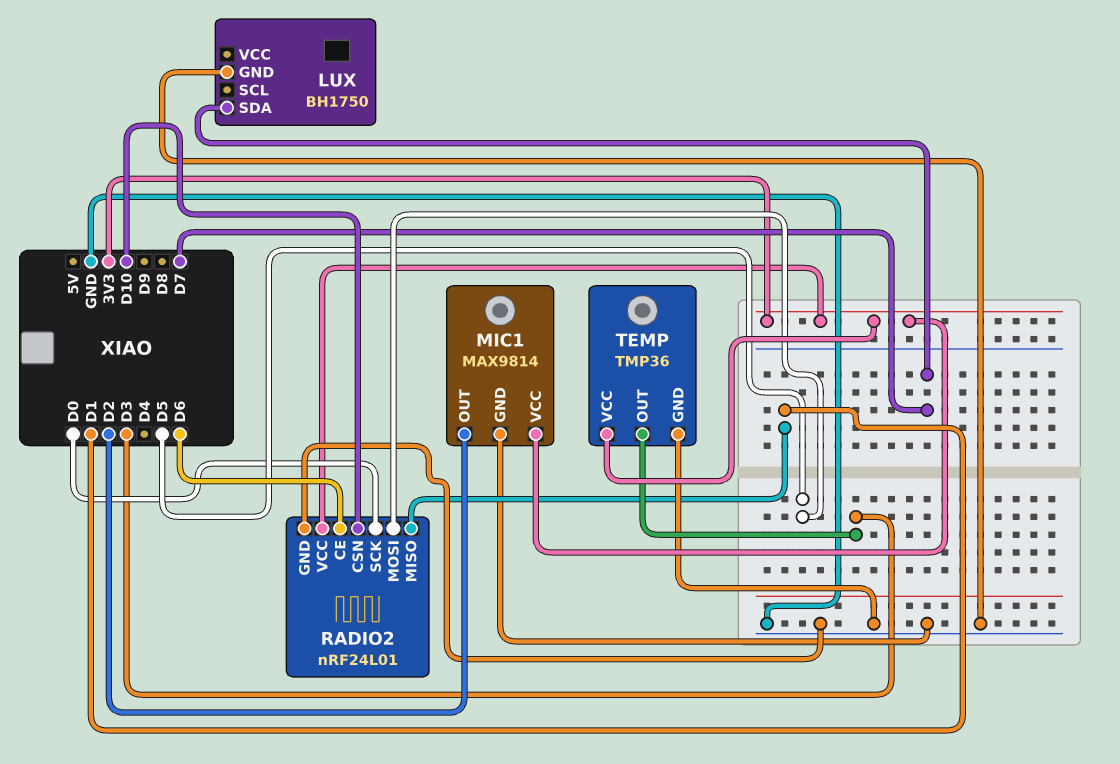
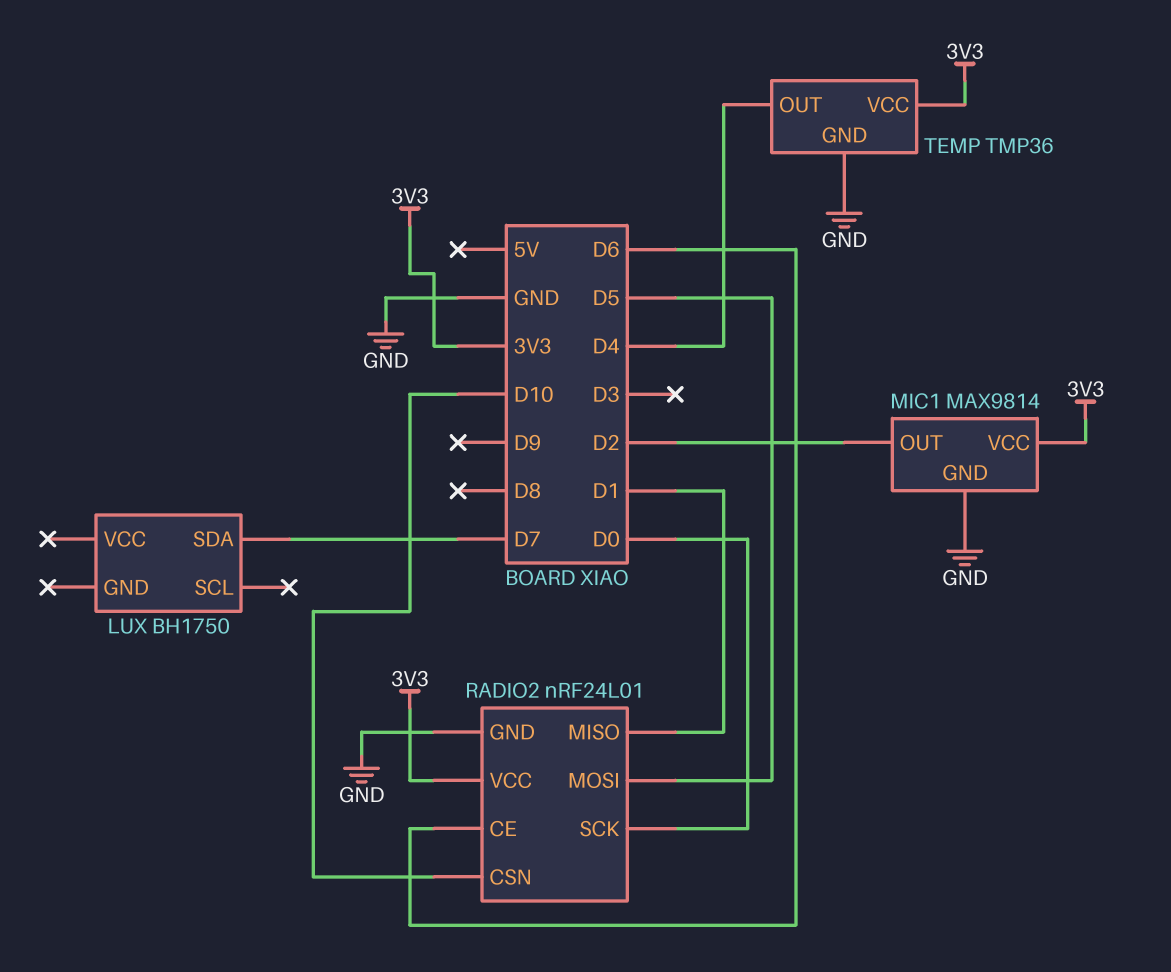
LUX pin GND: GND -> none
TEMP pin OUT: D3 -> D4

